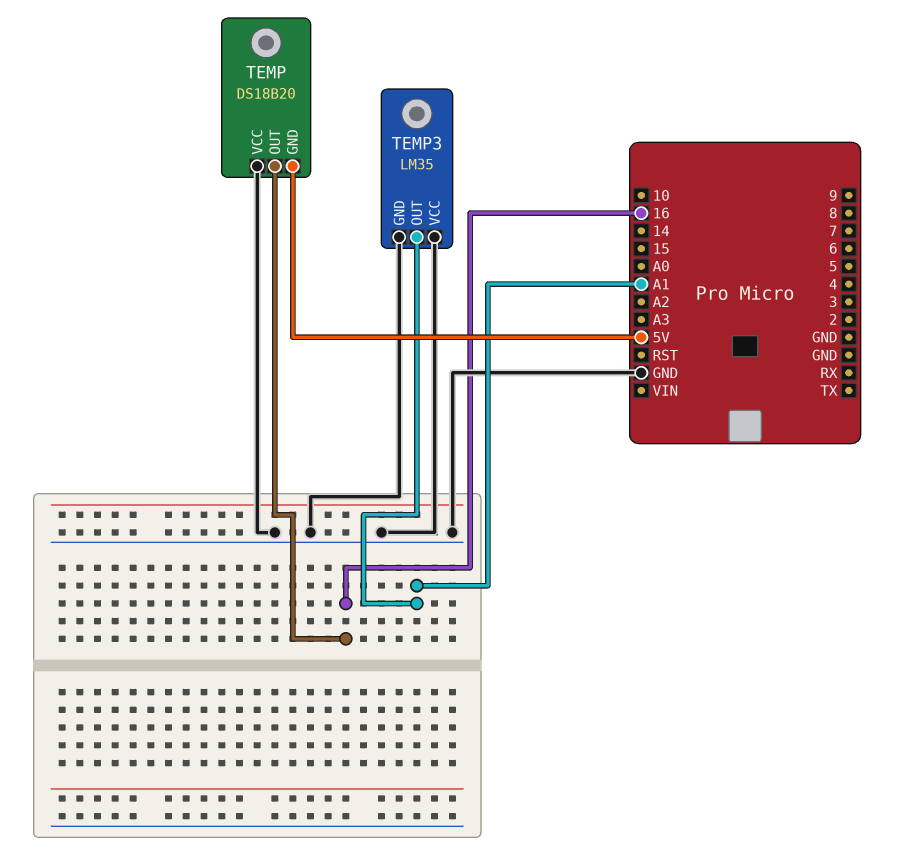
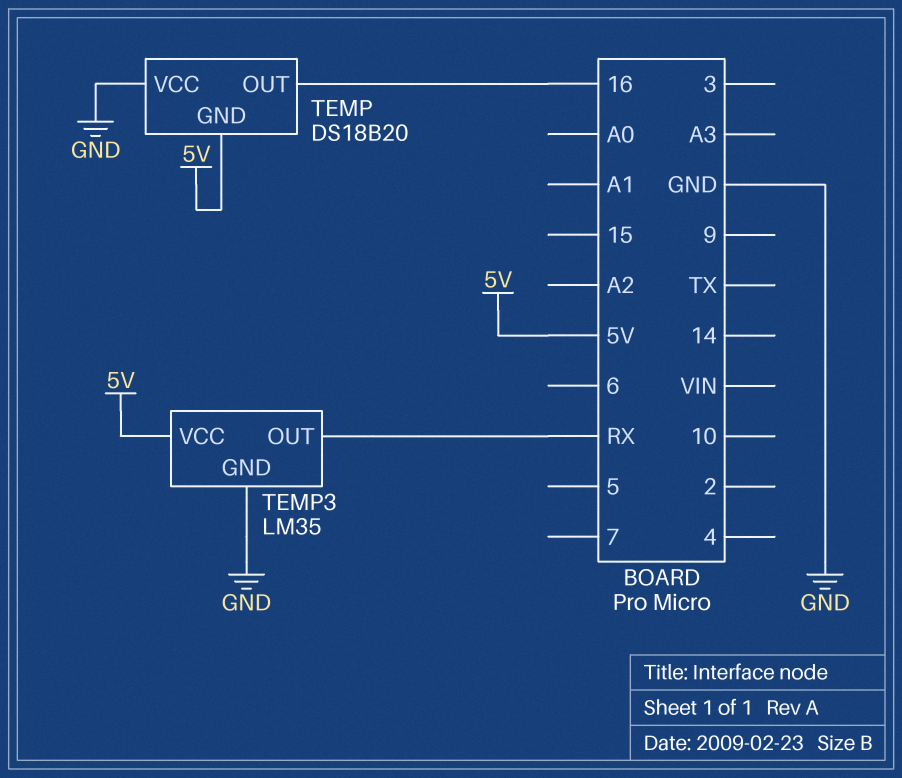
TEMP3 pin OUT: A1 -> RX
TEMP3 pin VCC: GND -> 5V

